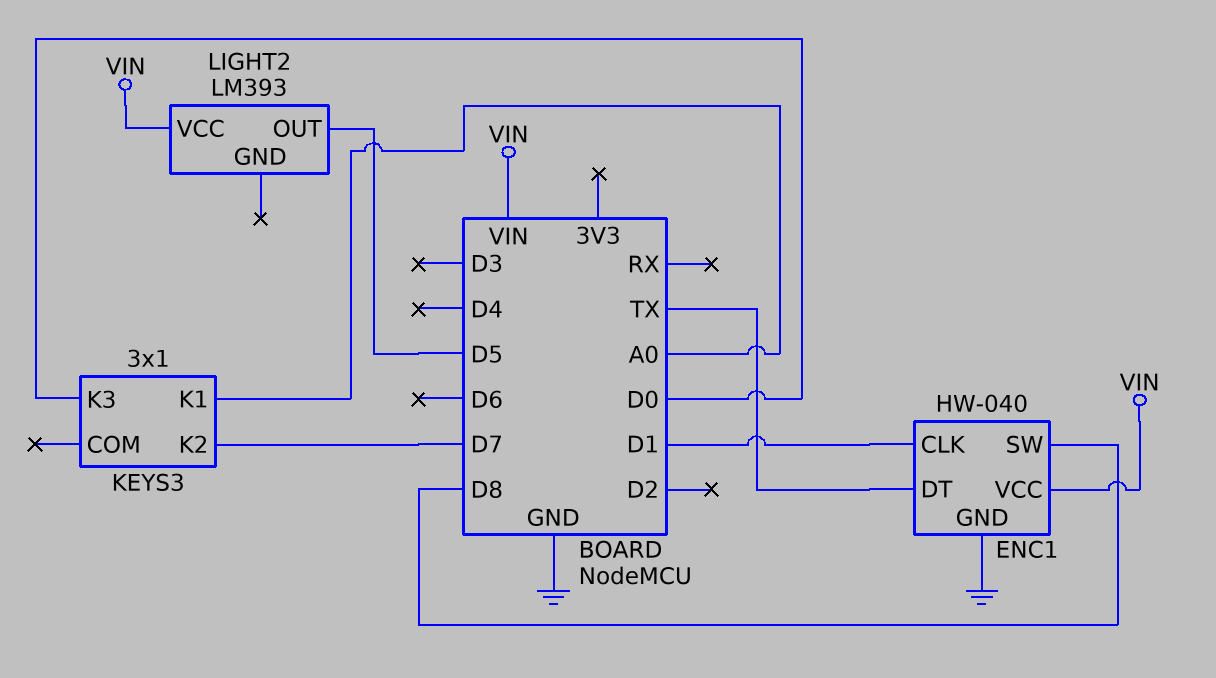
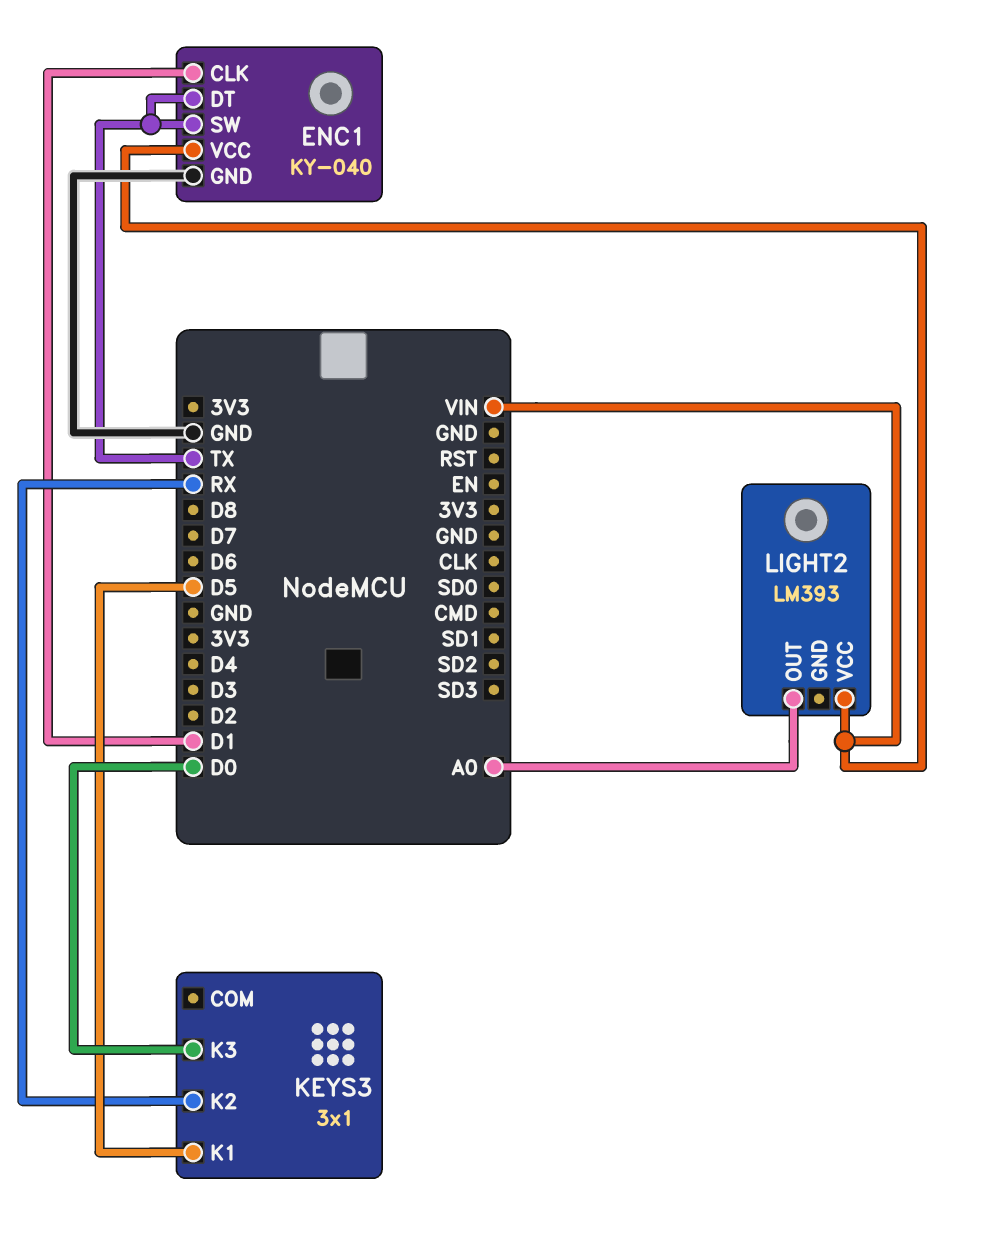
ENC1: HW-040 -> KY-040
ENC1 pin SW: D8 -> TX
KEYS3 pin K1: A0 -> D5
KEYS3 pin K2: D7 -> RX
LIGHT2 pin OUT: D5 -> A0

